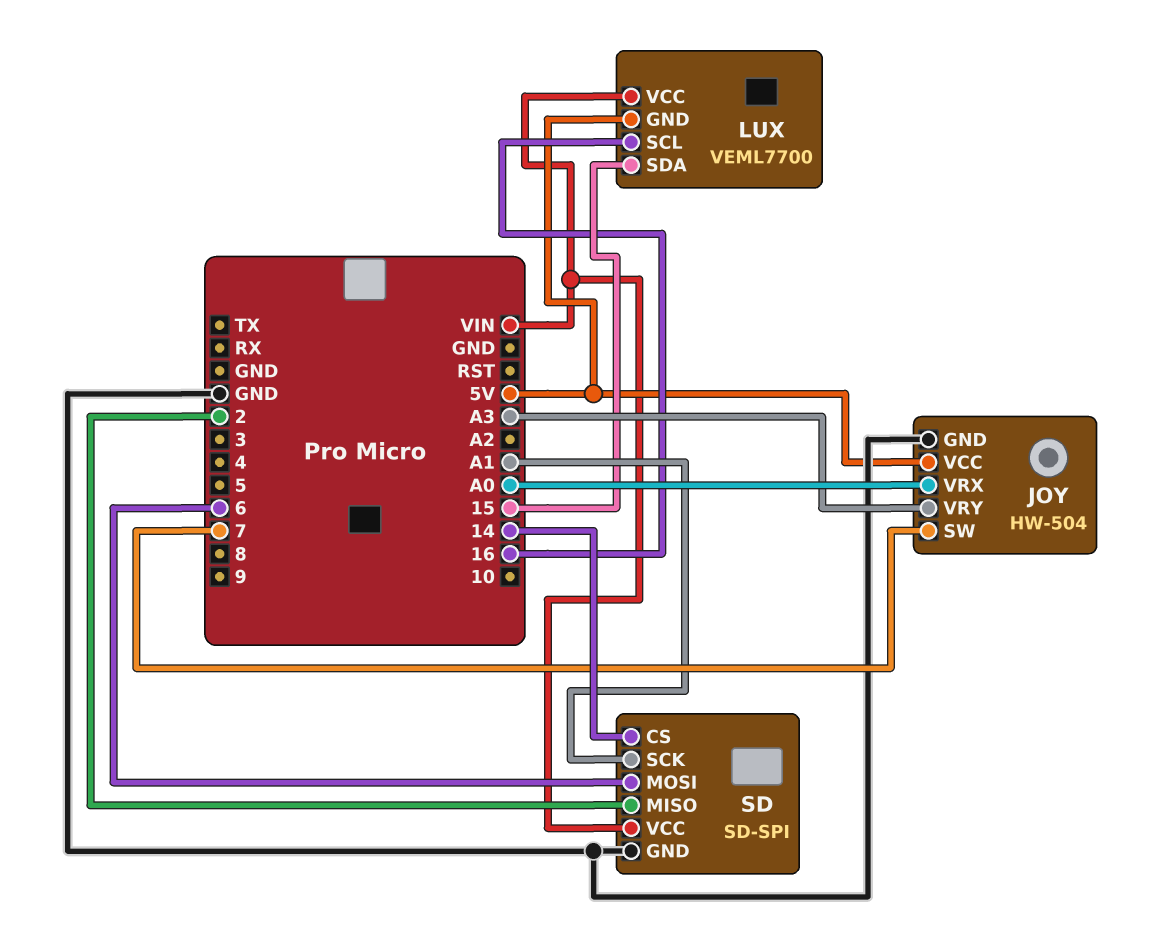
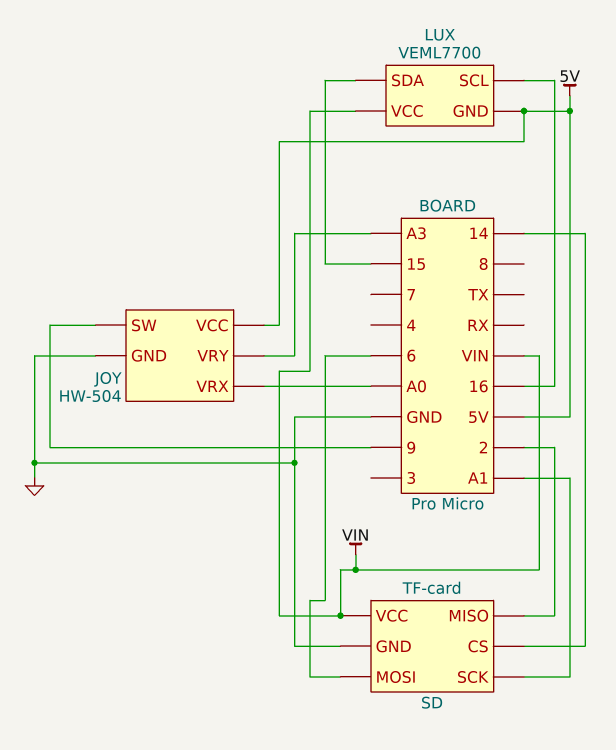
JOY pin SW: 7 -> 9
SD: SD-SPI -> TF-card

